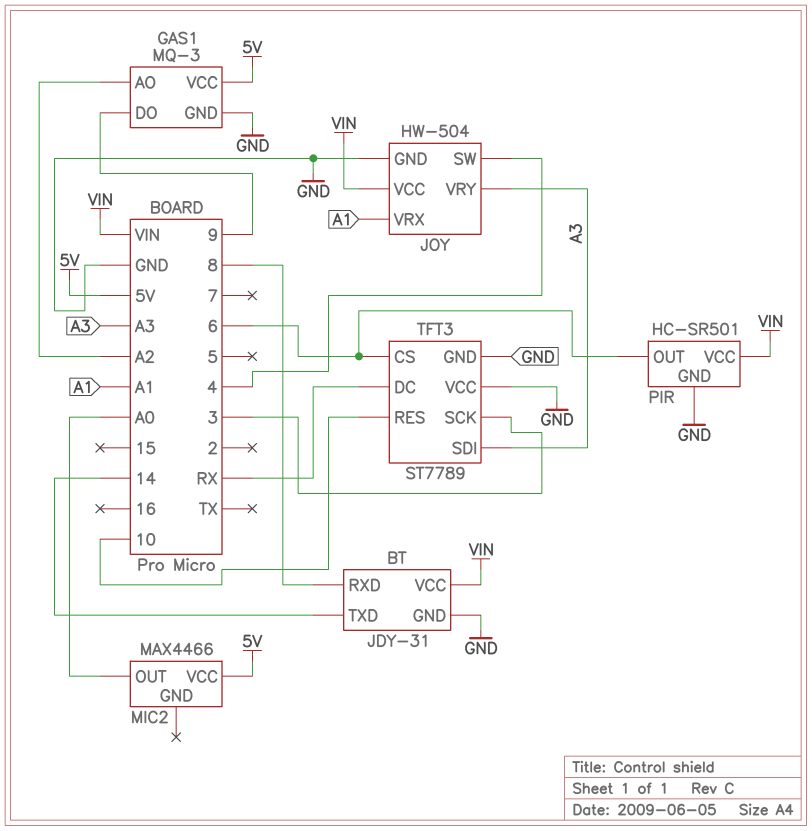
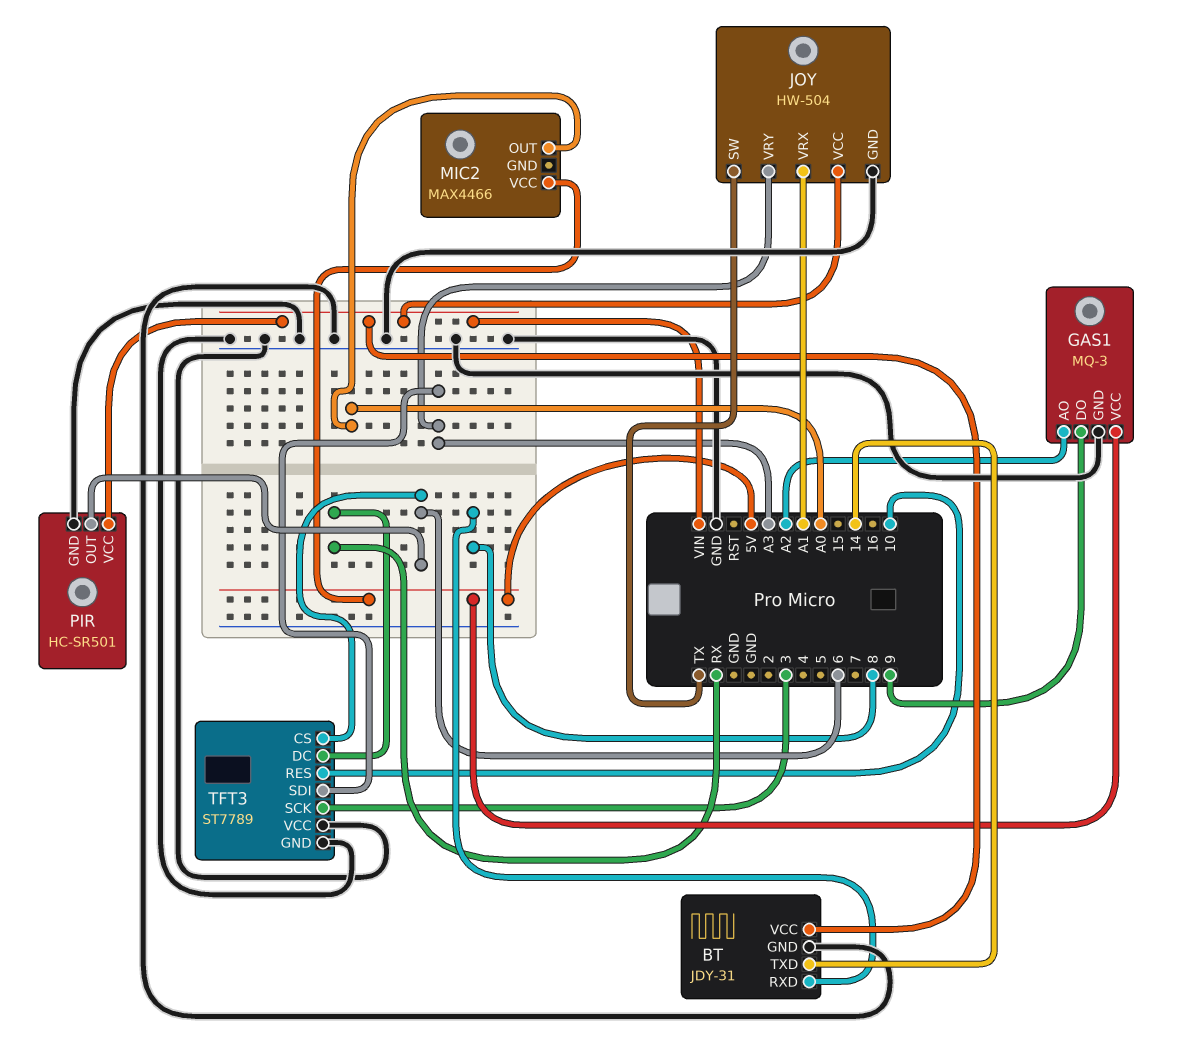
JOY pin SW: 4 -> TX

